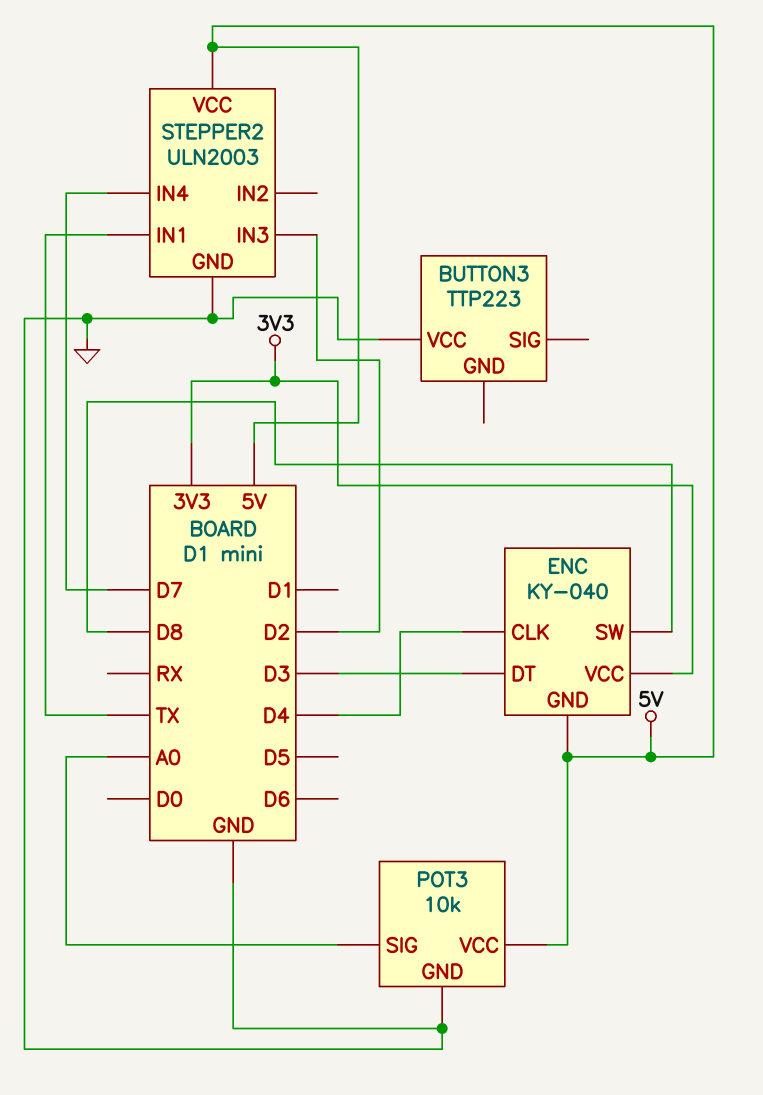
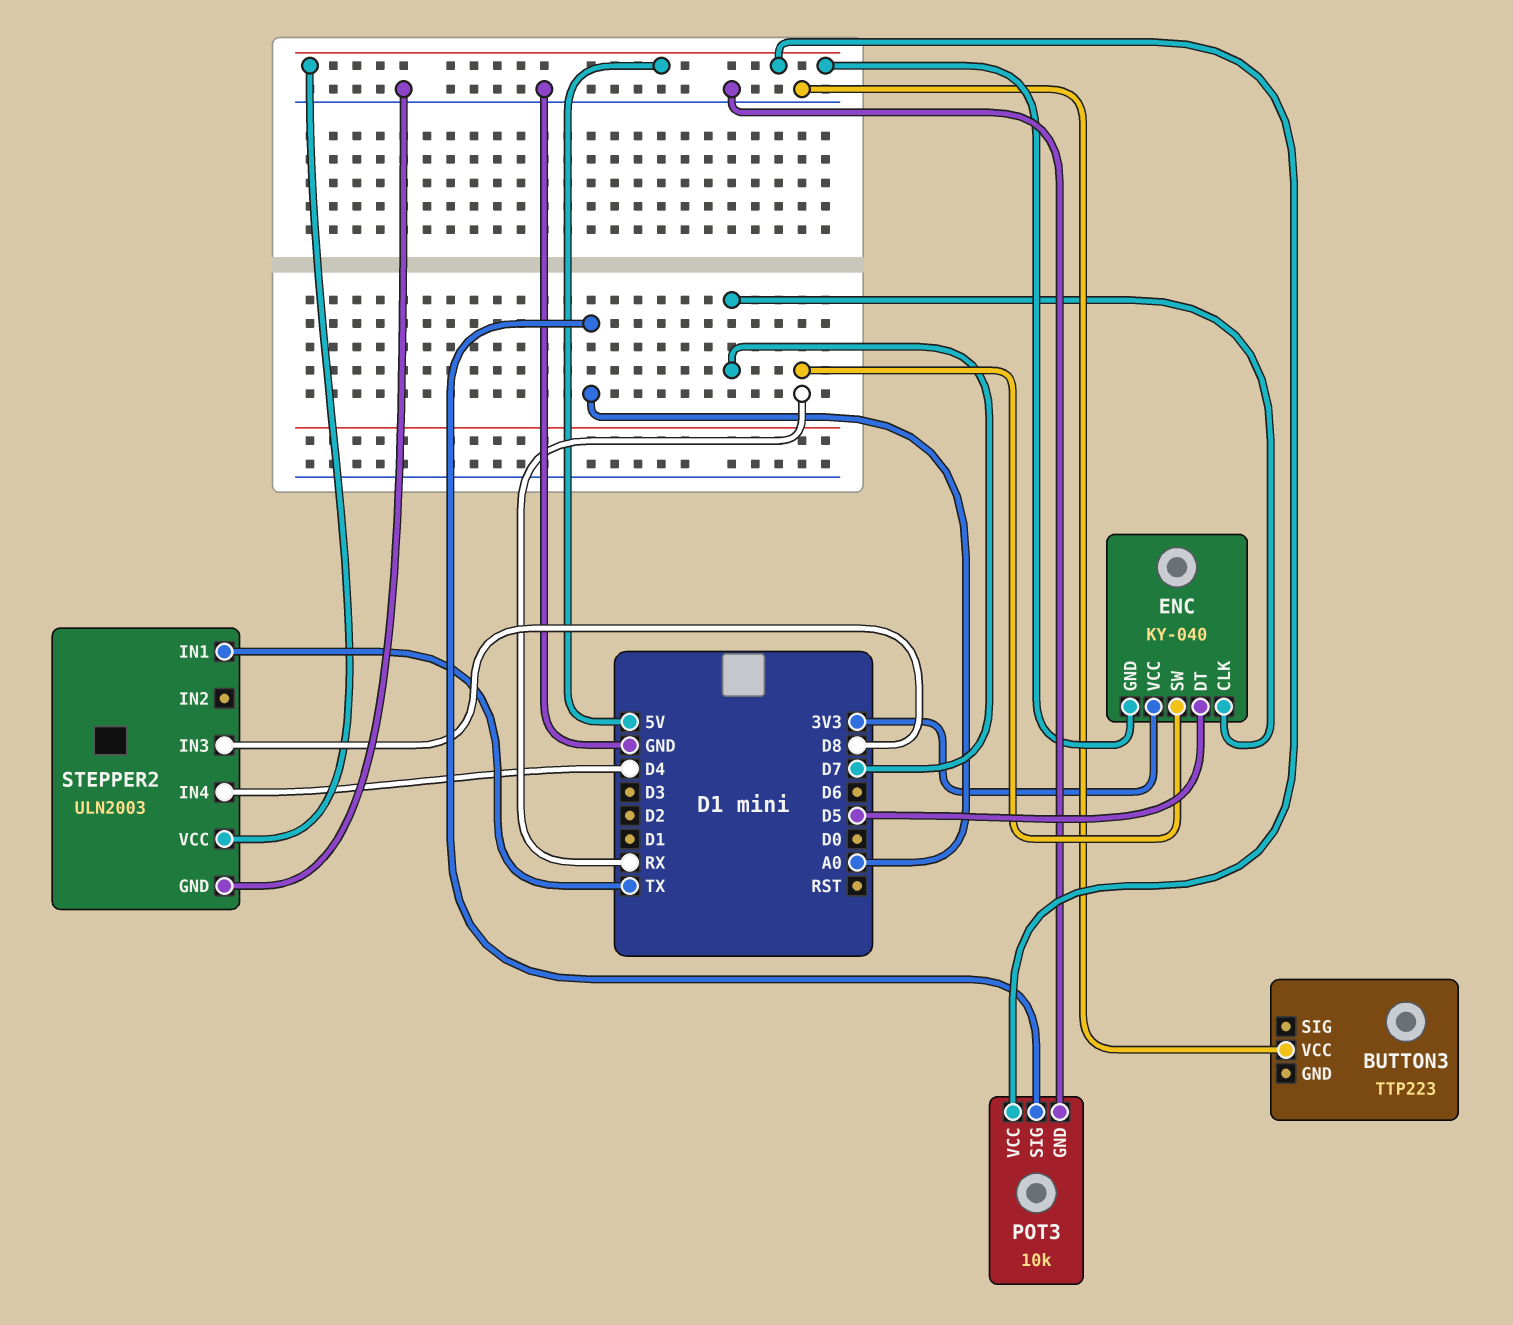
ENC pin CLK: D4 -> D7
ENC pin DT: D3 -> D5
ENC pin SW: D8 -> RX
STEPPER2 pin IN3: D2 -> D8
STEPPER2 pin IN4: D7 -> D4

